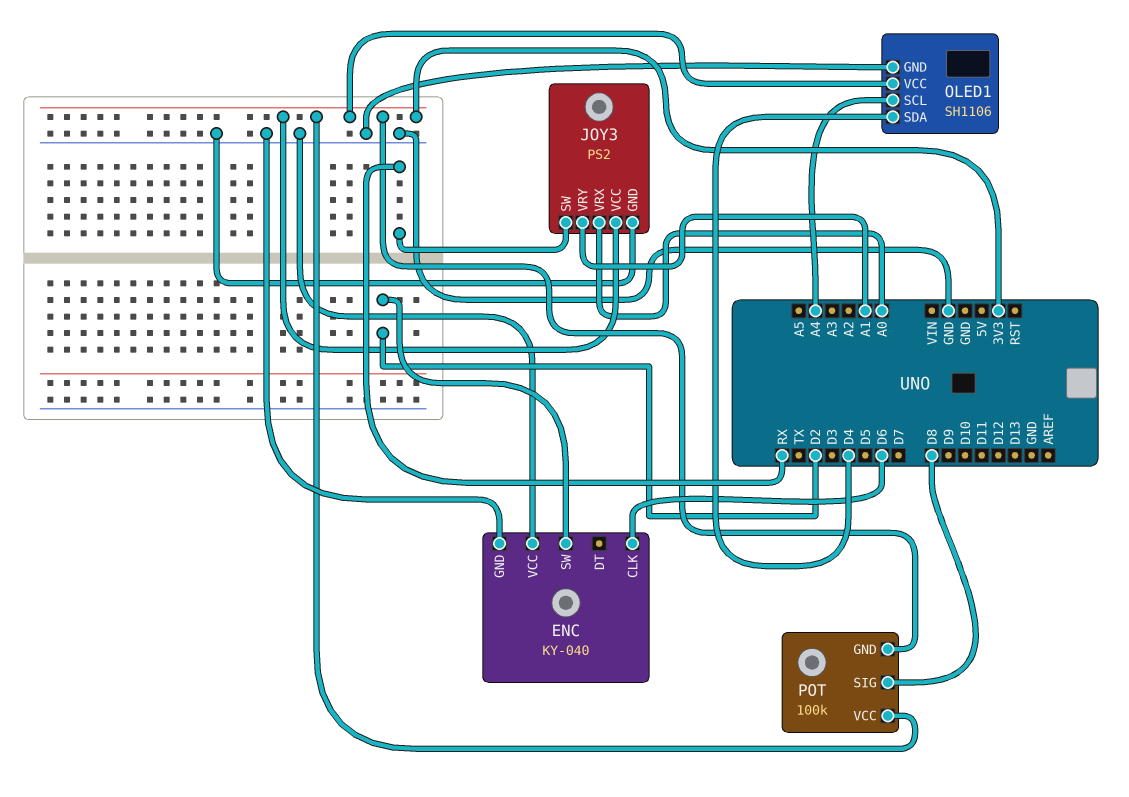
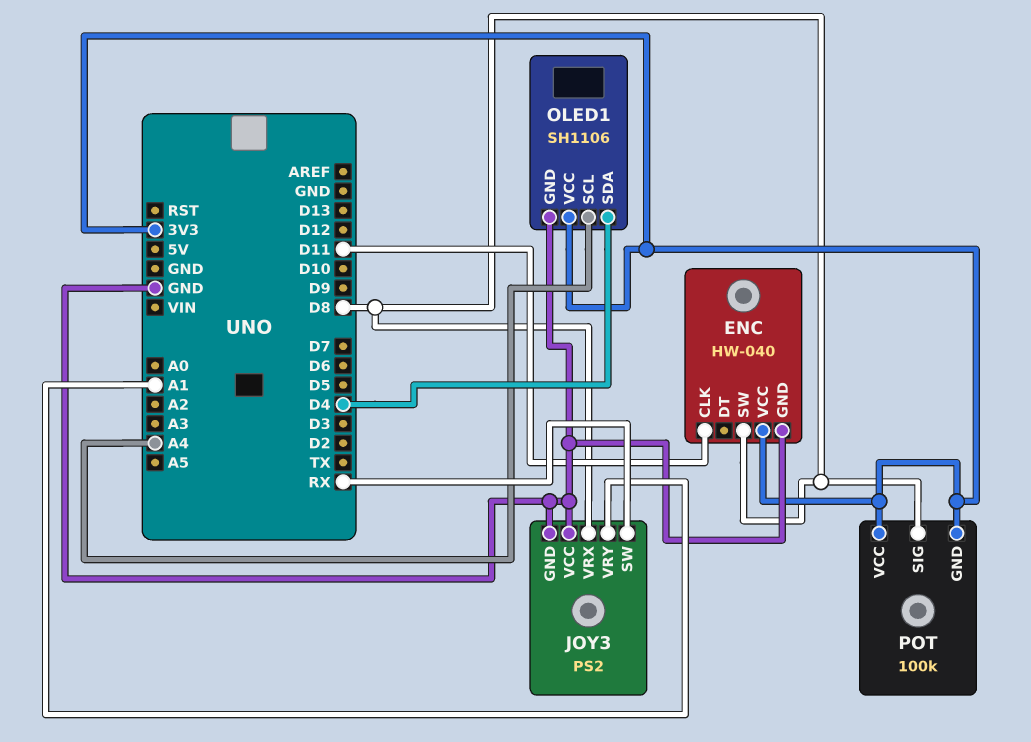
ENC: KY-040 -> HW-040
ENC pin CLK: D6 -> D11
ENC pin SW: D2 -> D8
ENC pin VCC: GND -> 3V3
JOY3 pin VCC: 3V3 -> GND
JOY3 pin VRX: A0 -> D8

